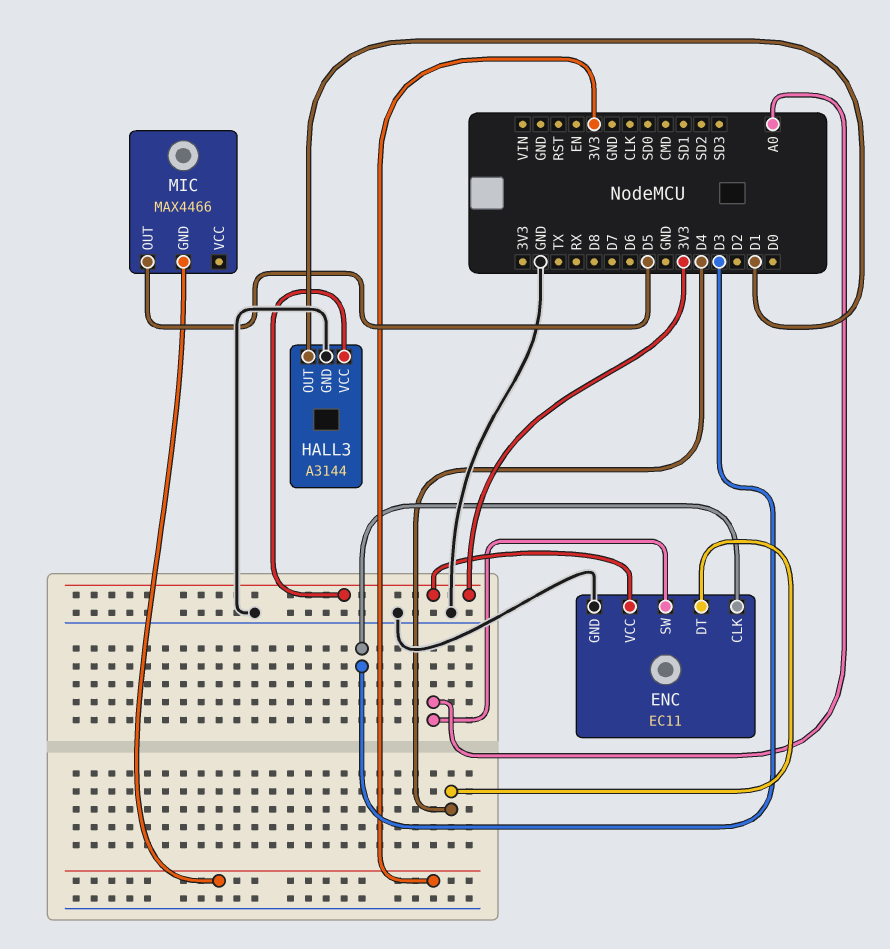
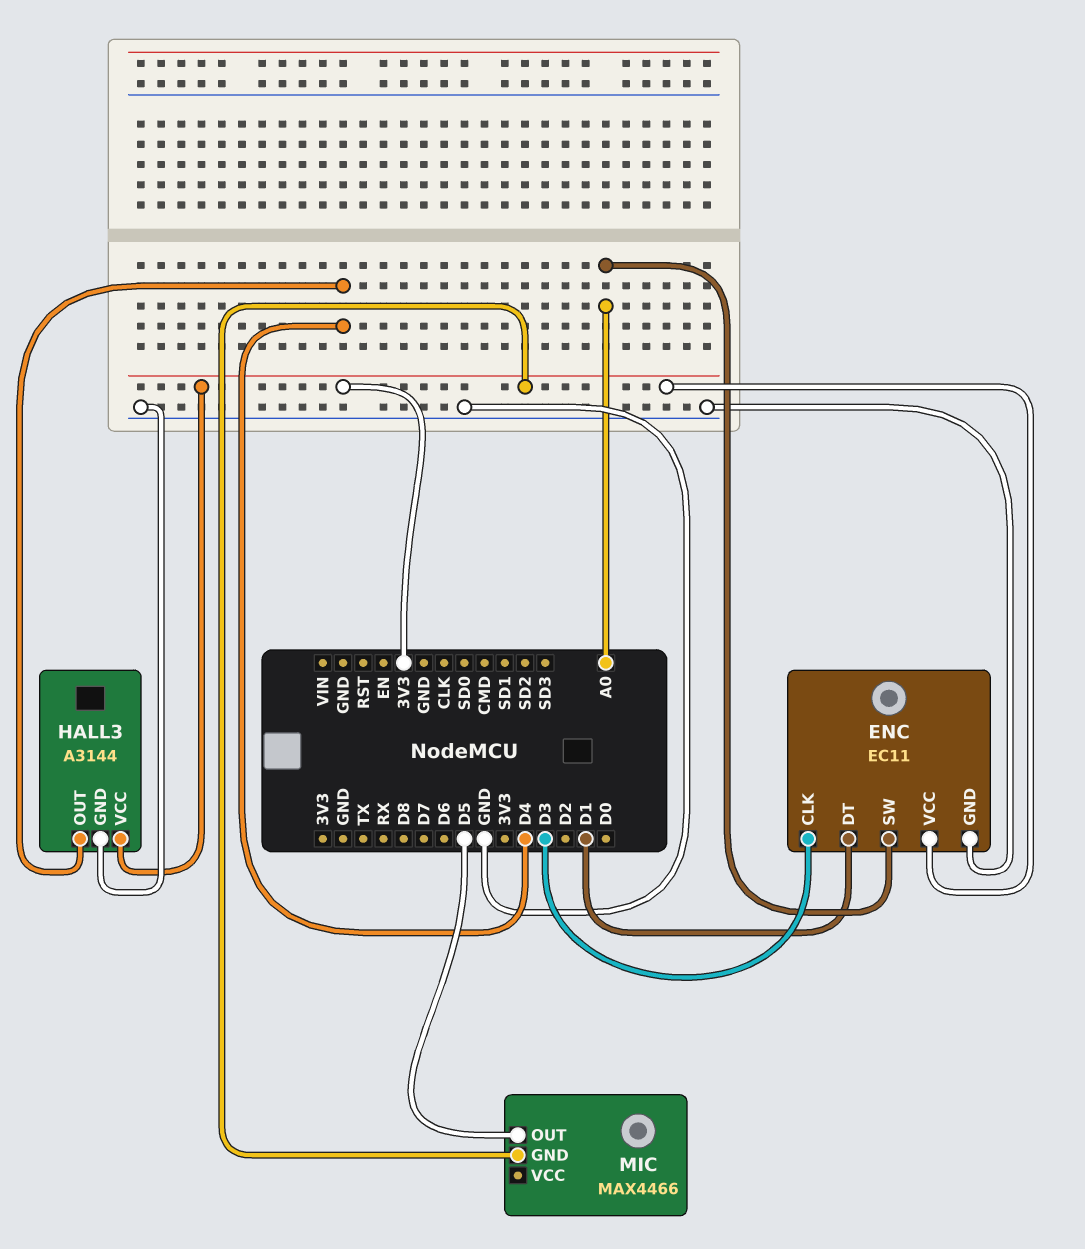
ENC pin DT: D4 -> D1
HALL3 pin OUT: D1 -> D4

